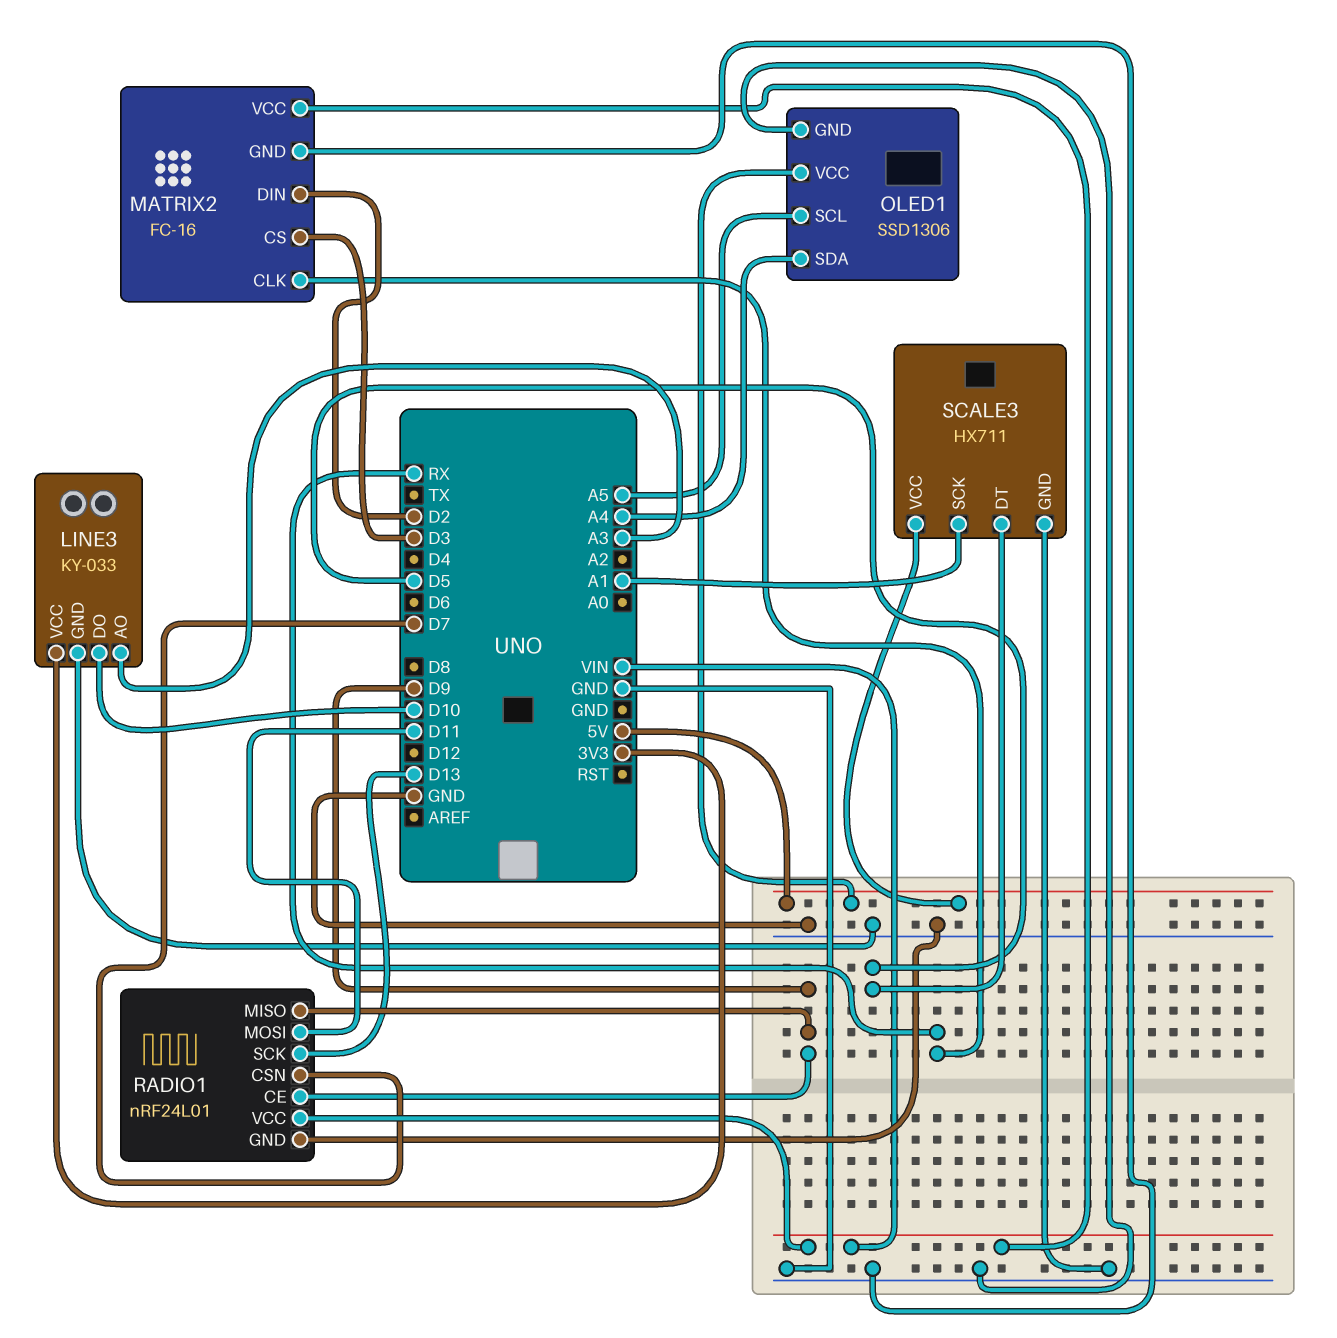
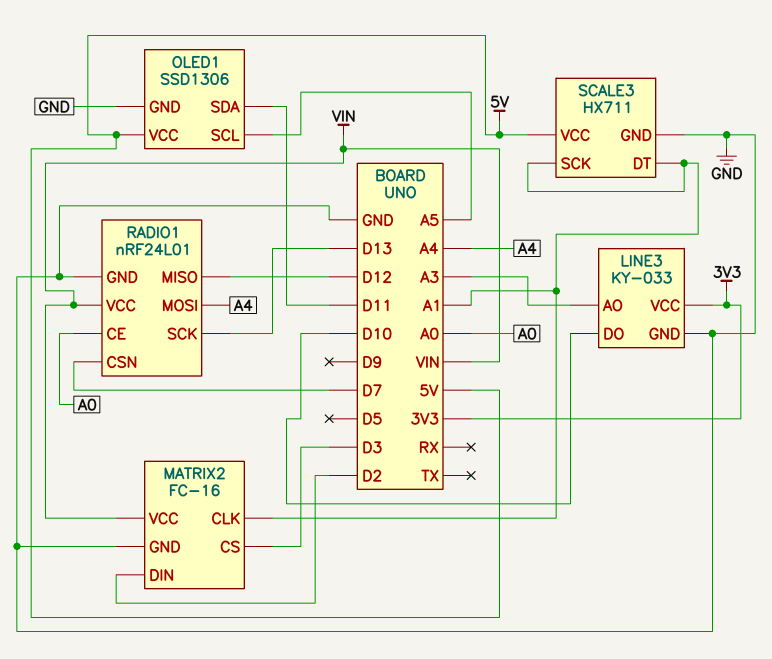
MATRIX2 pin CLK: RX -> A1
OLED1 pin SDA: A4 -> D11
RADIO1 pin CE: D9 -> A0
RADIO1 pin MISO: D9 -> D12
RADIO1 pin MOSI: D11 -> A4
SCALE3 pin DT: D5 -> A1

